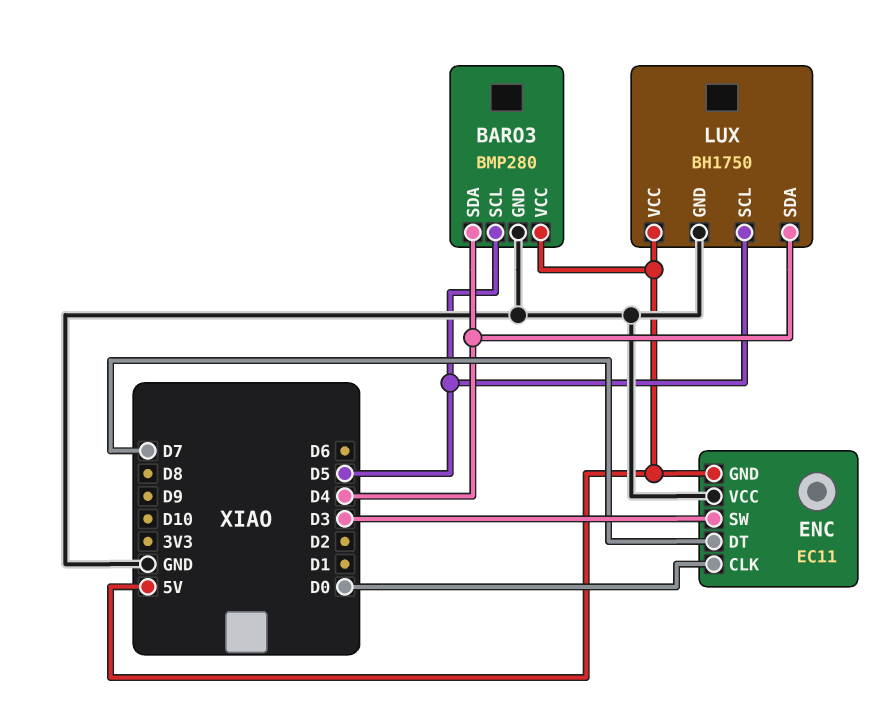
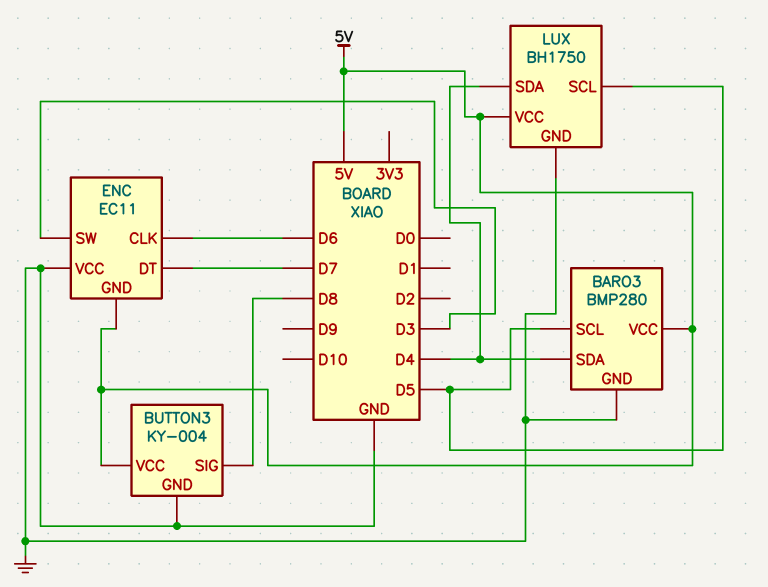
BUTTON3: none -> KY-004
BUTTON3 pin GND: none -> GND
BUTTON3 pin SIG: none -> D8
BUTTON3 pin VCC: none -> 5V
ENC pin CLK: D0 -> D6

